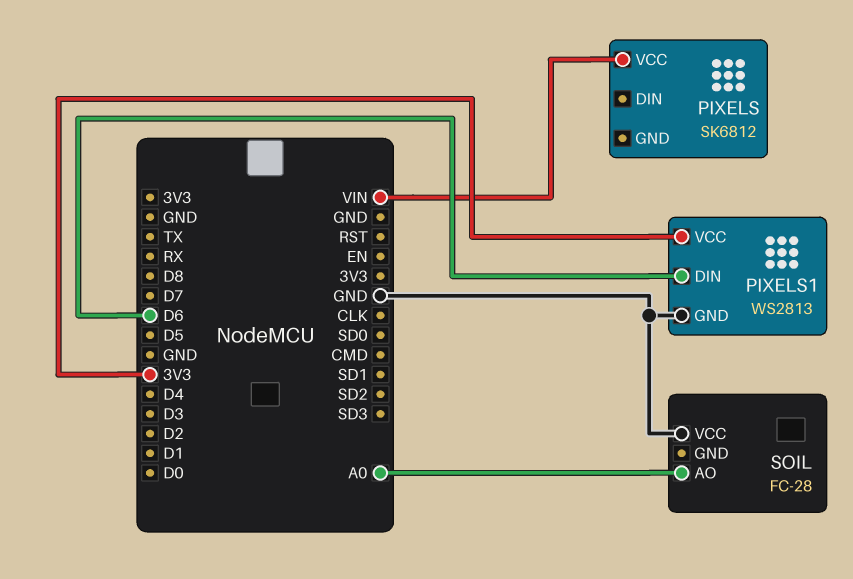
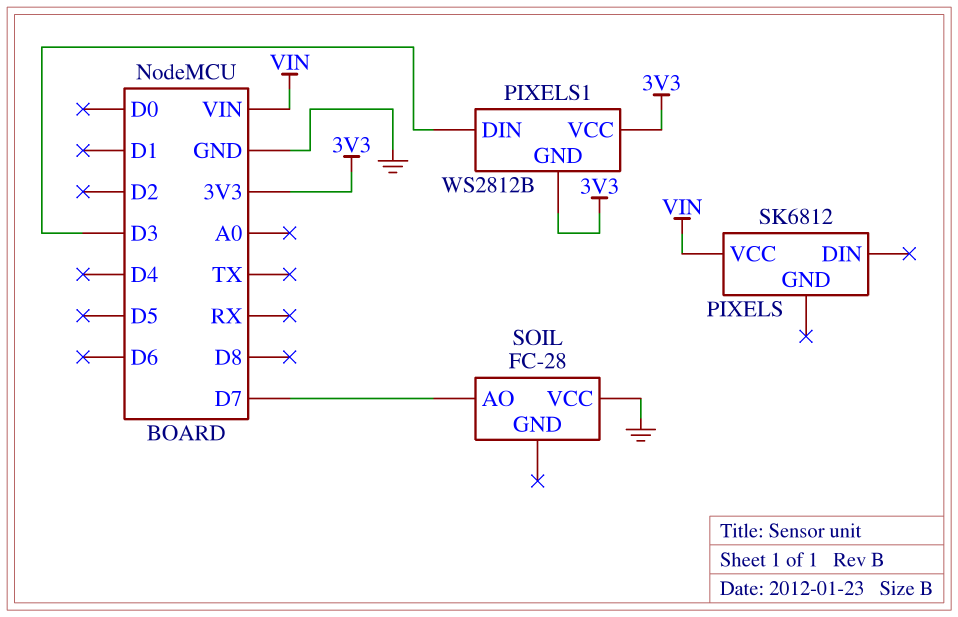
PIXELS1: WS2813 -> WS2812B
PIXELS1 pin DIN: D6 -> D3
PIXELS1 pin GND: GND -> 3V3
SOIL pin AO: A0 -> D7

